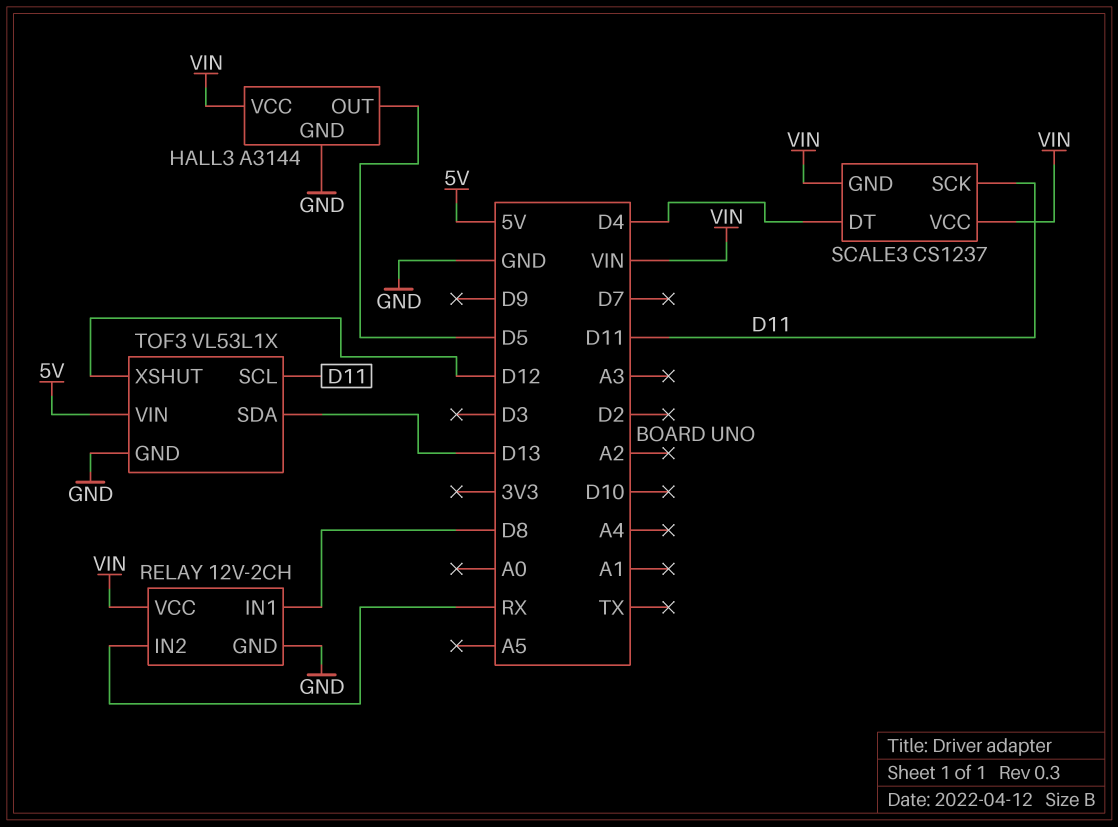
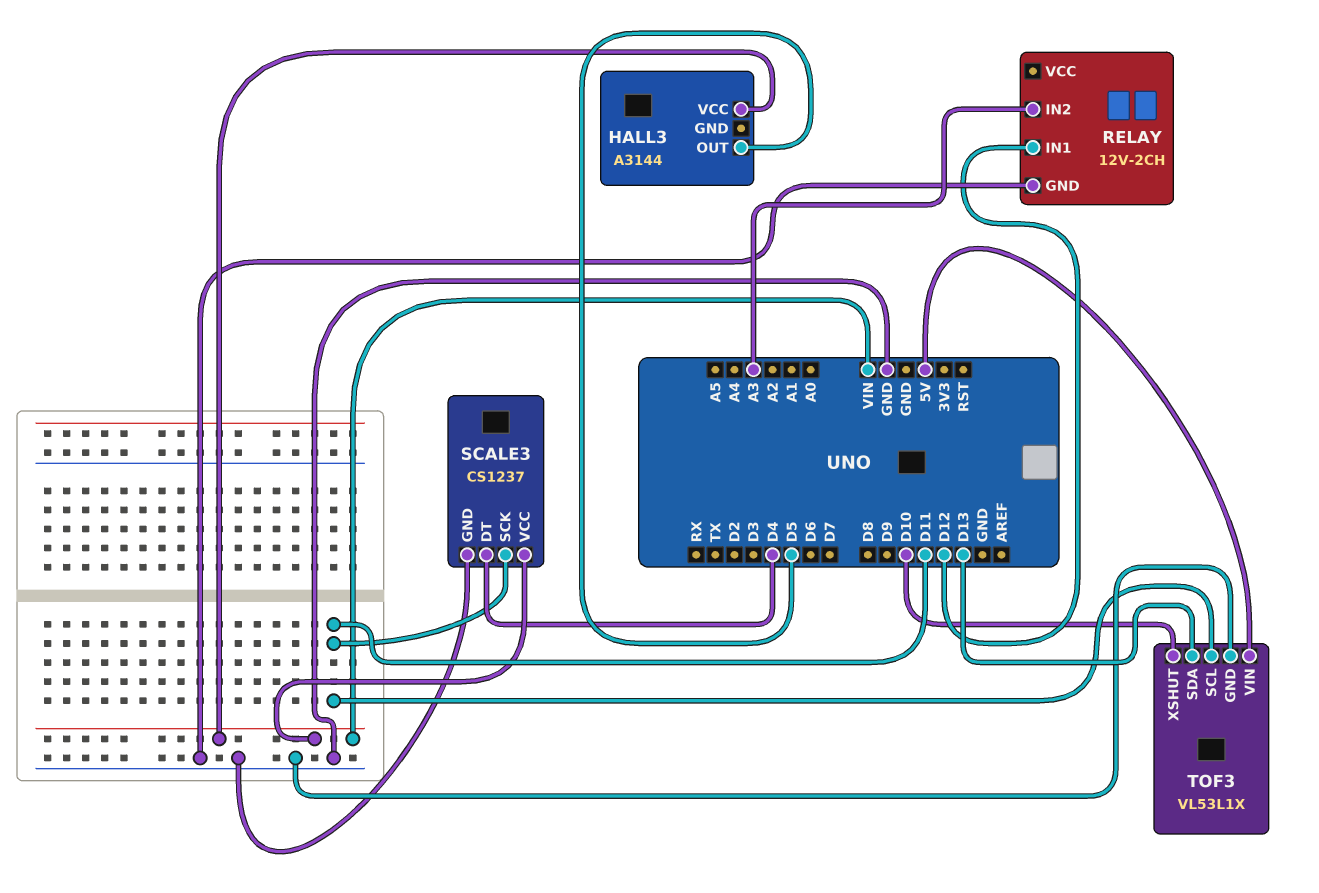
HALL3 pin GND: GND -> none
RELAY pin IN1: D8 -> D12
RELAY pin IN2: RX -> A3
RELAY pin VCC: VIN -> none
SCALE3 pin GND: VIN -> GND
TOF3 pin XSHUT: D12 -> D10

